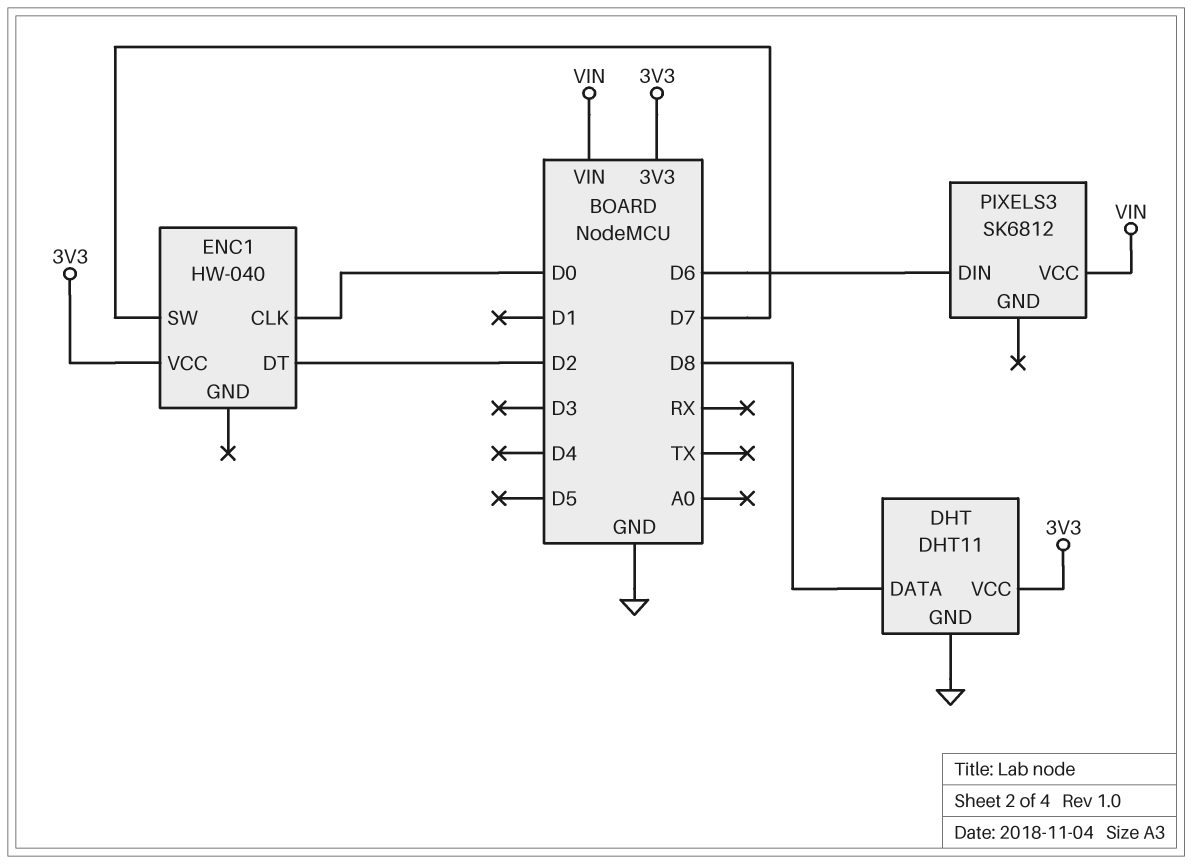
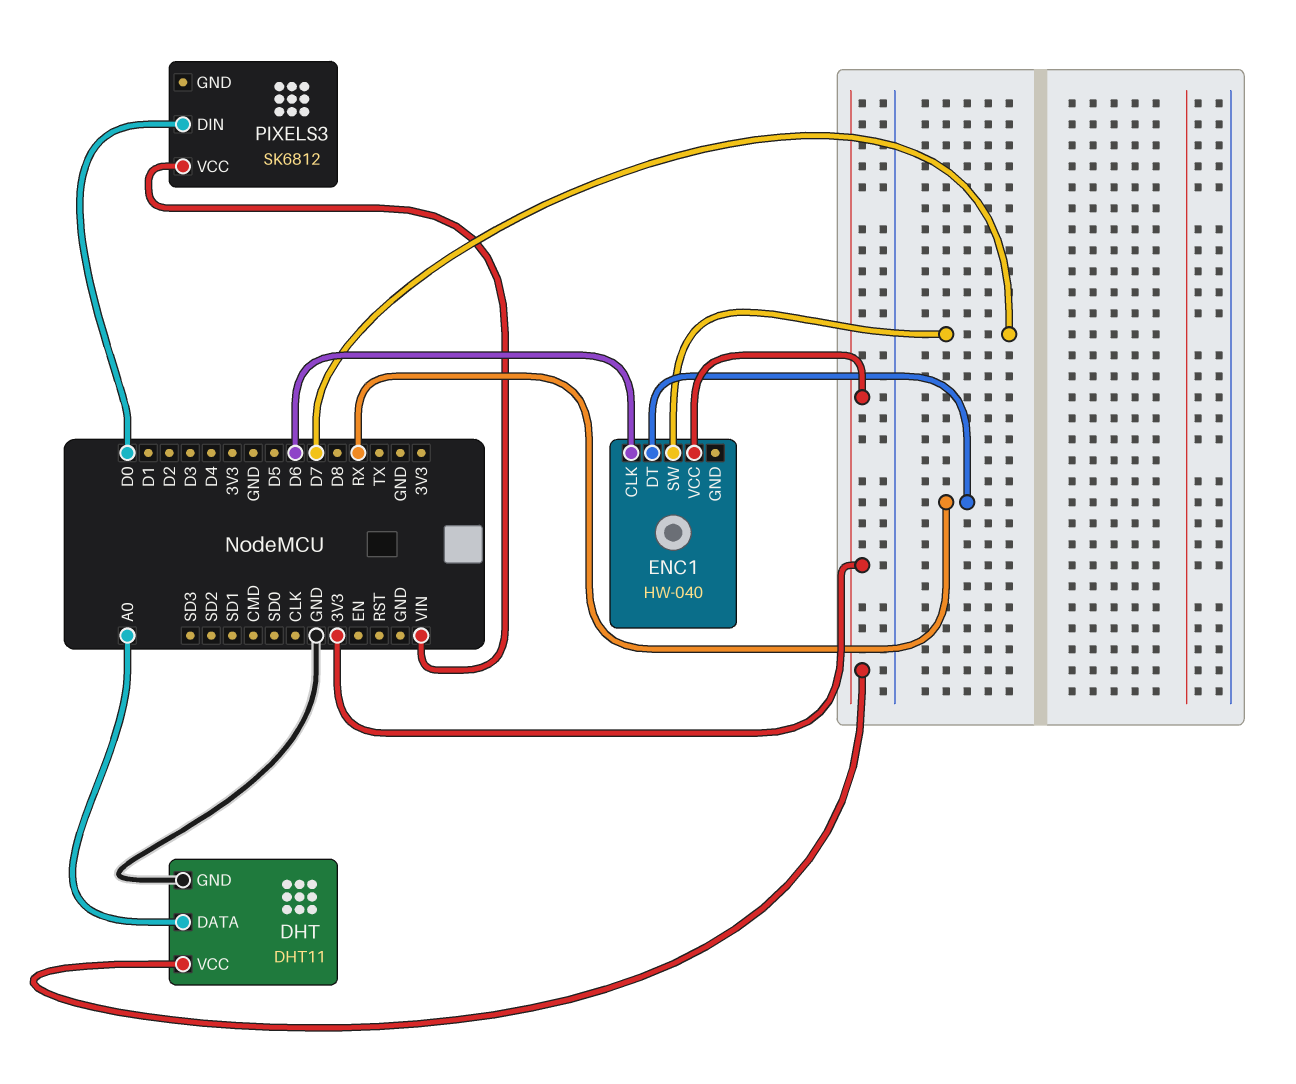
DHT pin DATA: D8 -> A0
ENC1 pin CLK: D0 -> D6
ENC1 pin DT: D2 -> RX
PIXELS3 pin DIN: D6 -> D0

